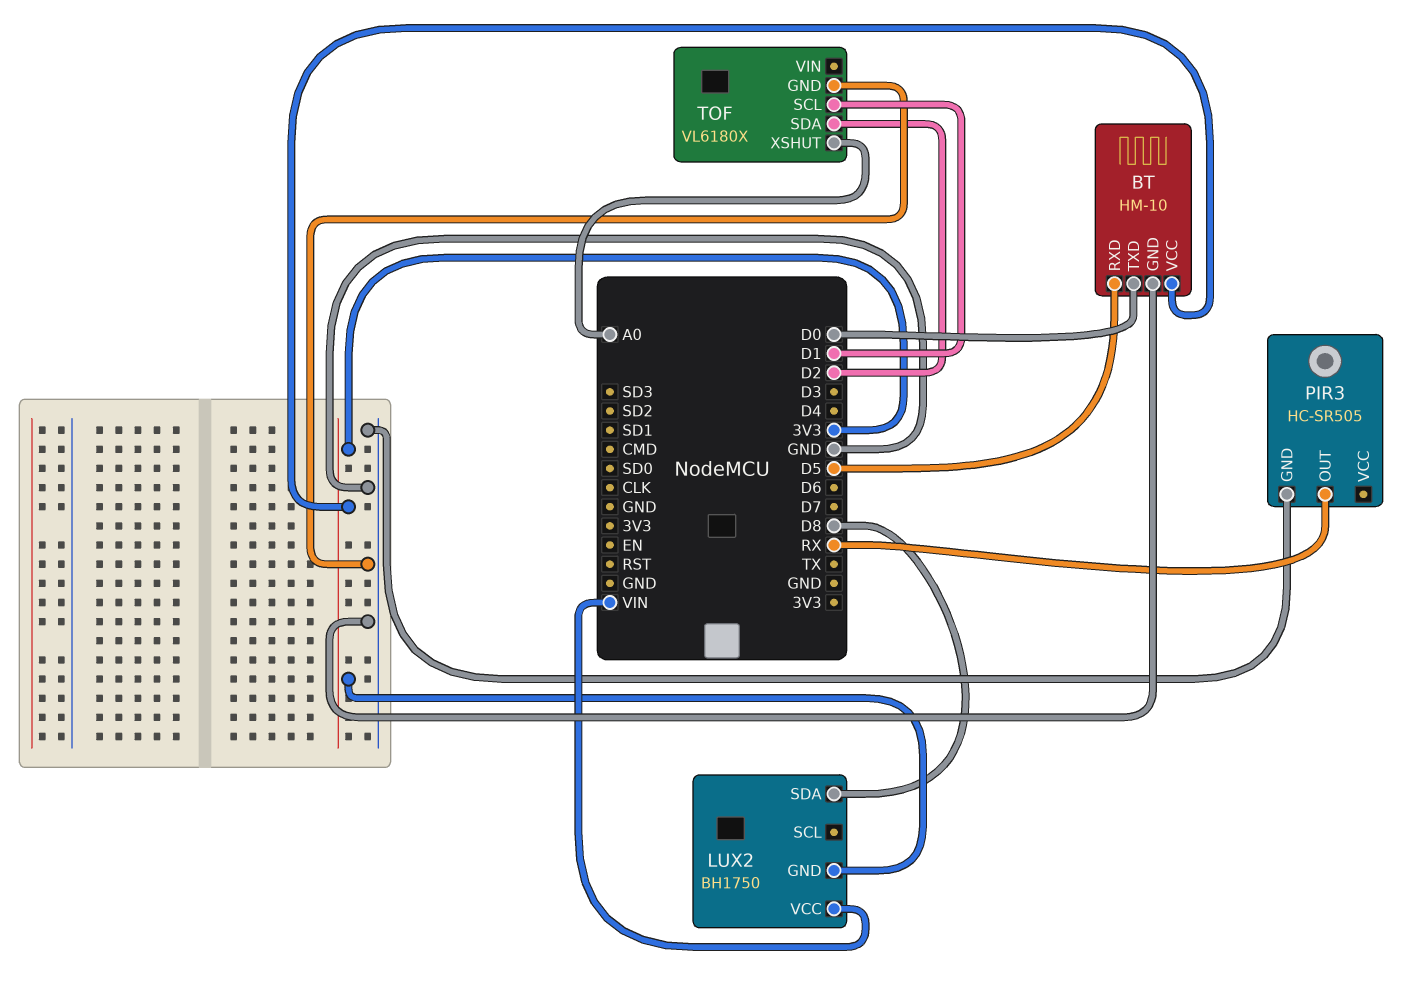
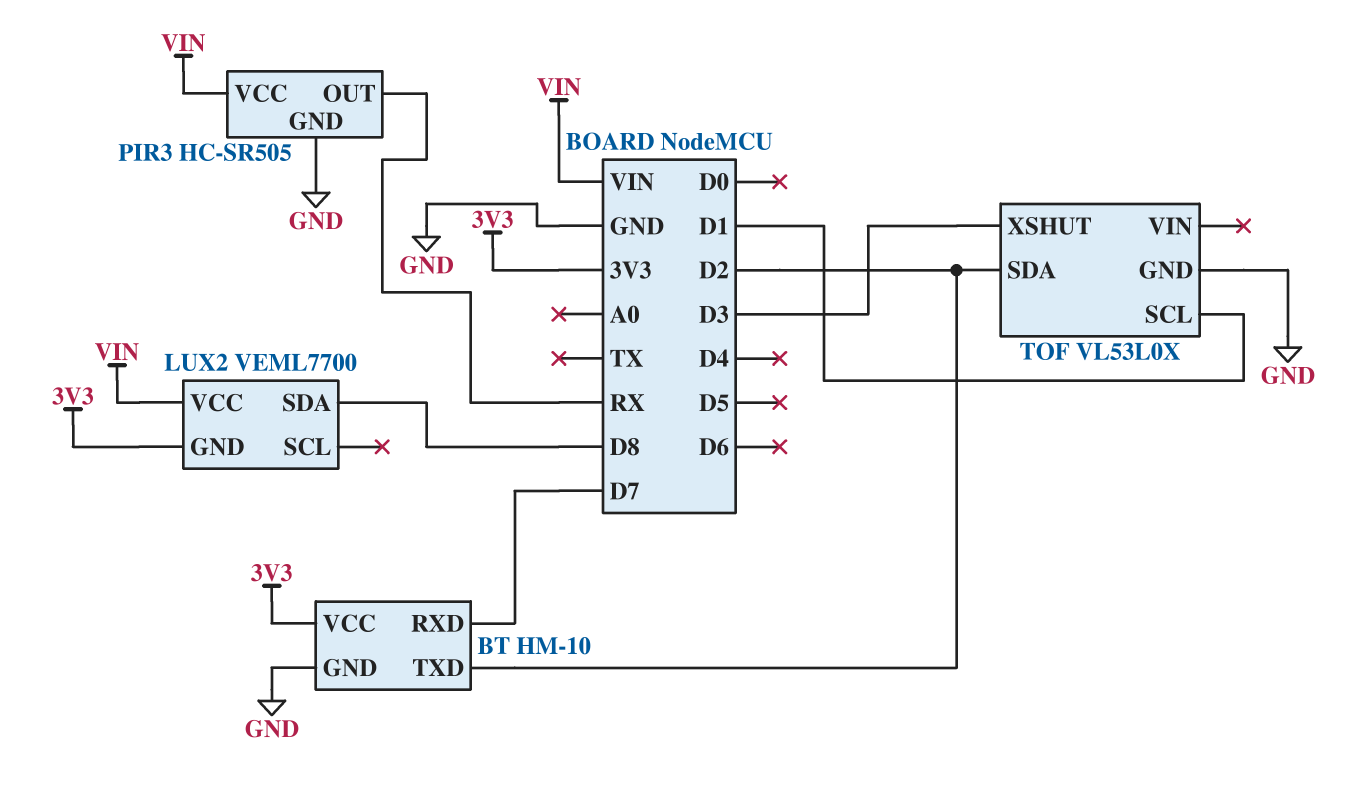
BT pin RXD: D5 -> D7
BT pin TXD: D0 -> D2
LUX2: BH1750 -> VEML7700
PIR3 pin VCC: none -> VIN
TOF: VL6180X -> VL53L0X
TOF pin XSHUT: A0 -> D3

